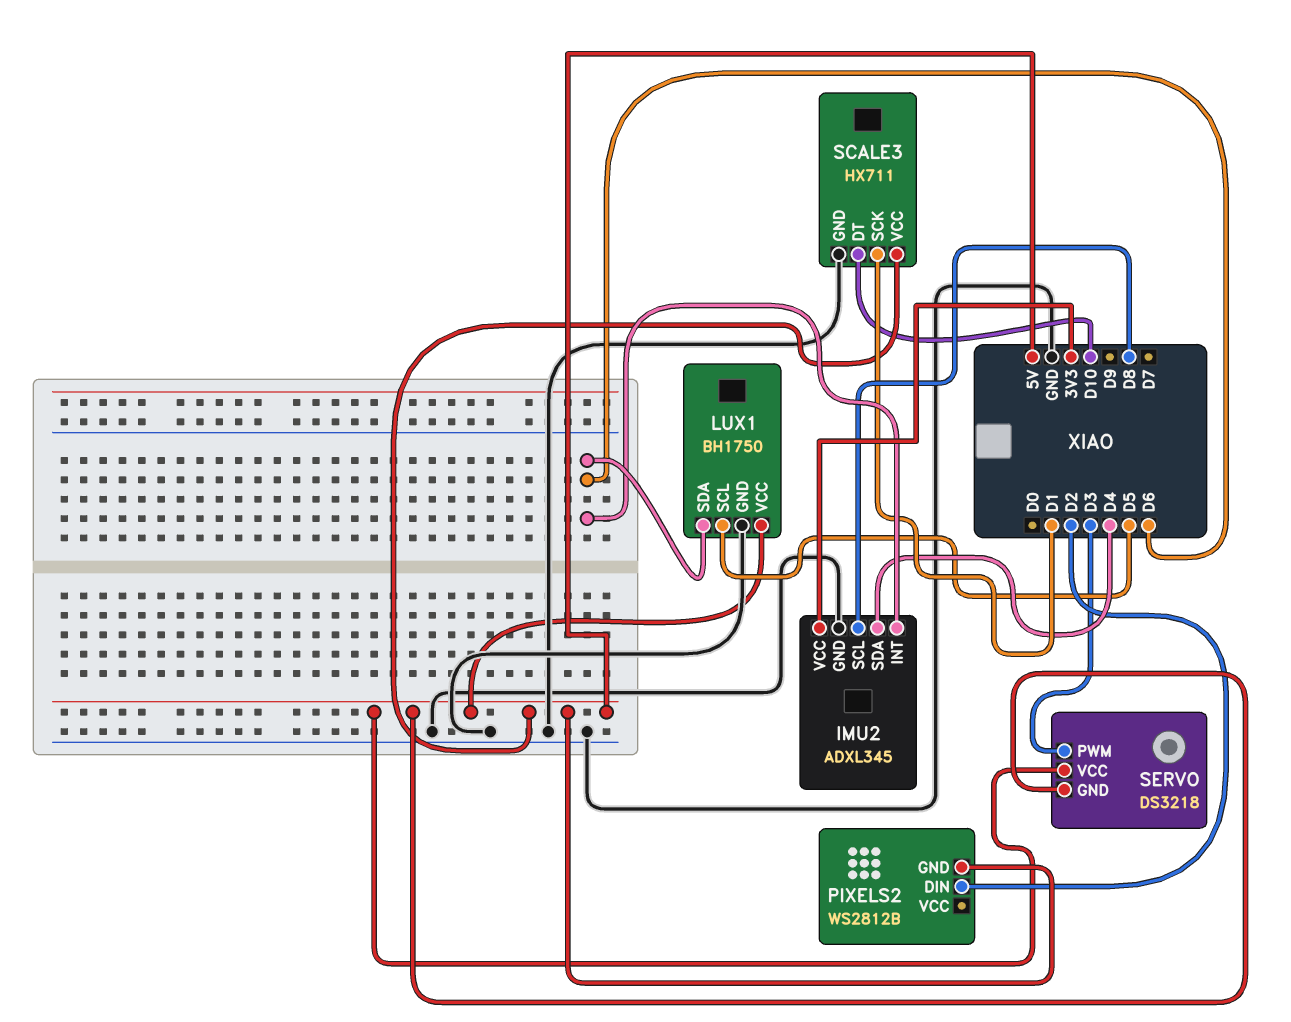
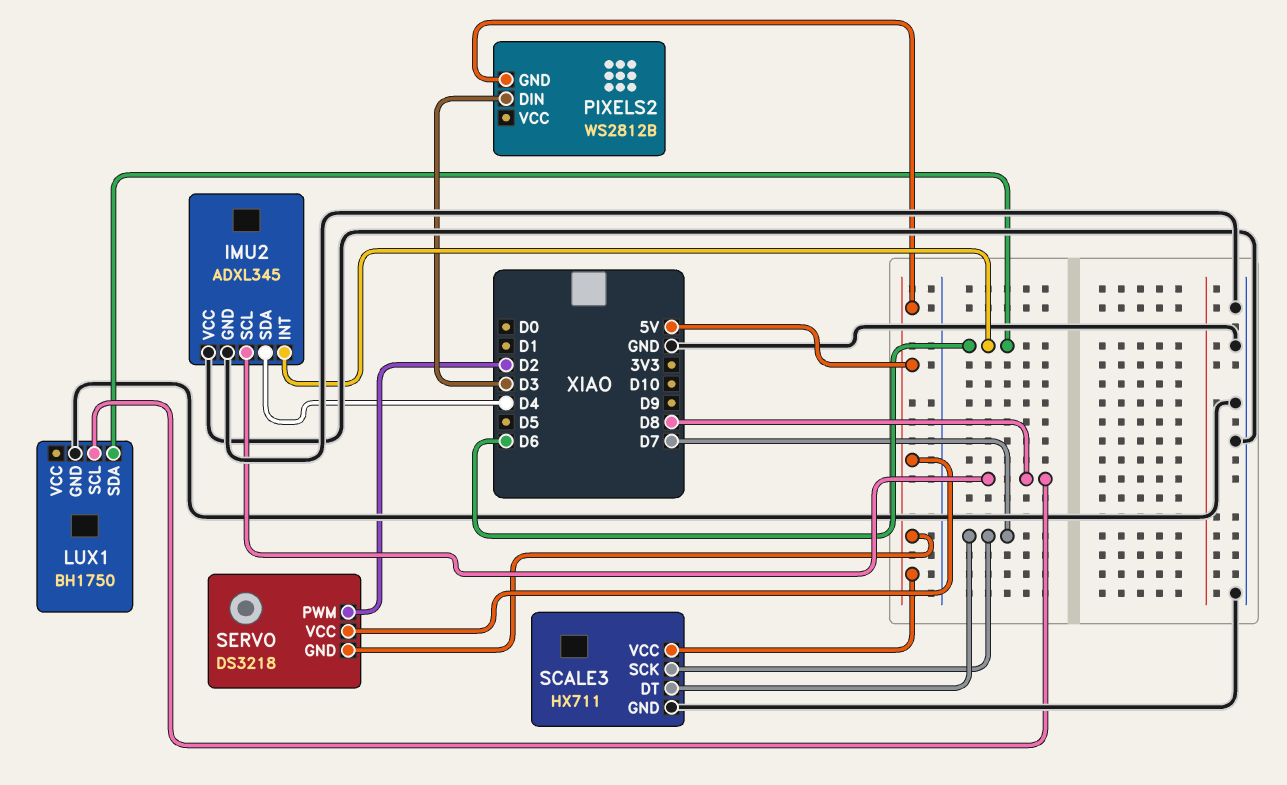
IMU2 pin VCC: 3V3 -> GND
LUX1 pin SCL: D5 -> D8
LUX1 pin VCC: 5V -> none
PIXELS2 pin DIN: D2 -> D3
SCALE3 pin DT: D10 -> D7
SCALE3 pin SCK: D1 -> D7
SERVO pin PWM: D3 -> D2

